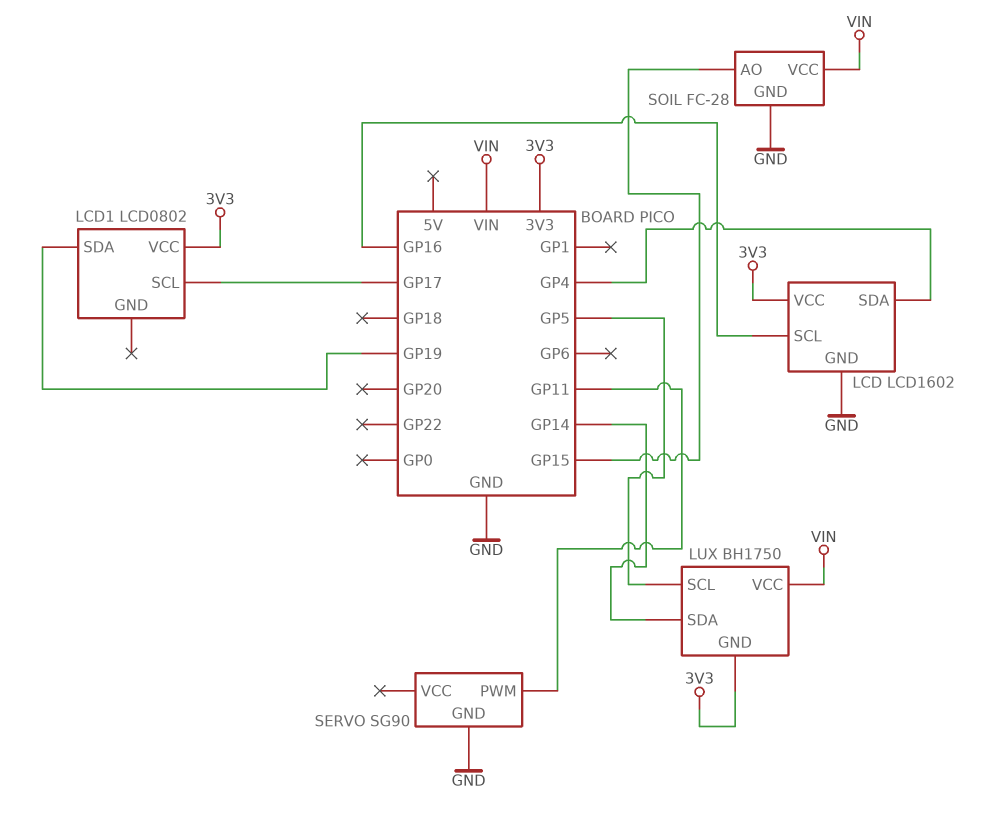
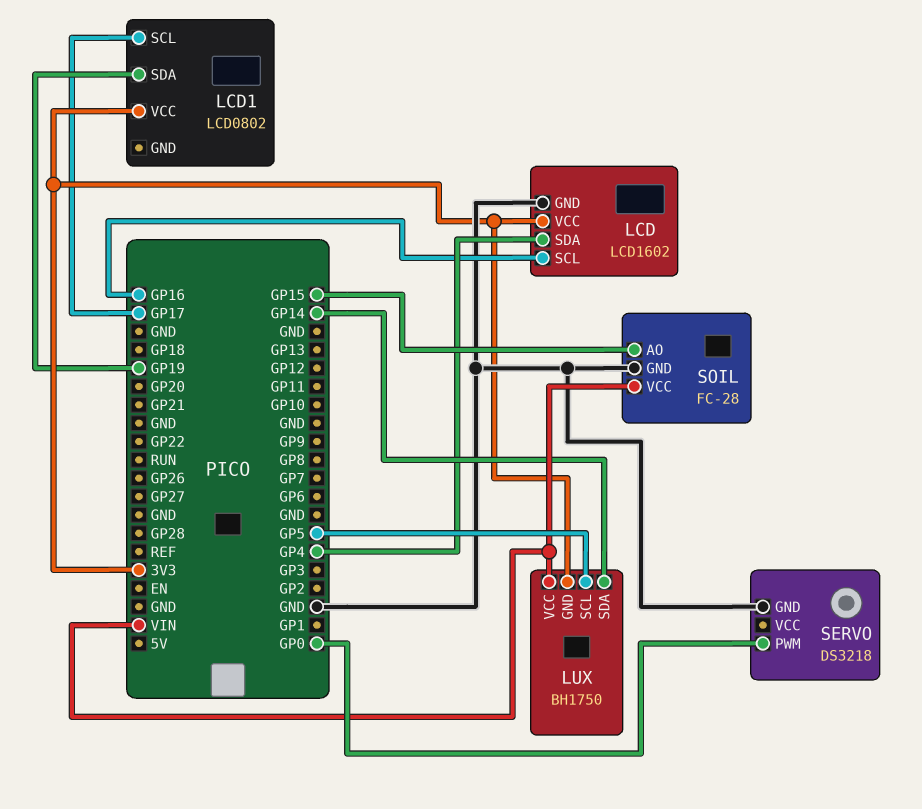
SERVO: SG90 -> DS3218
SERVO pin PWM: GP11 -> GP0

